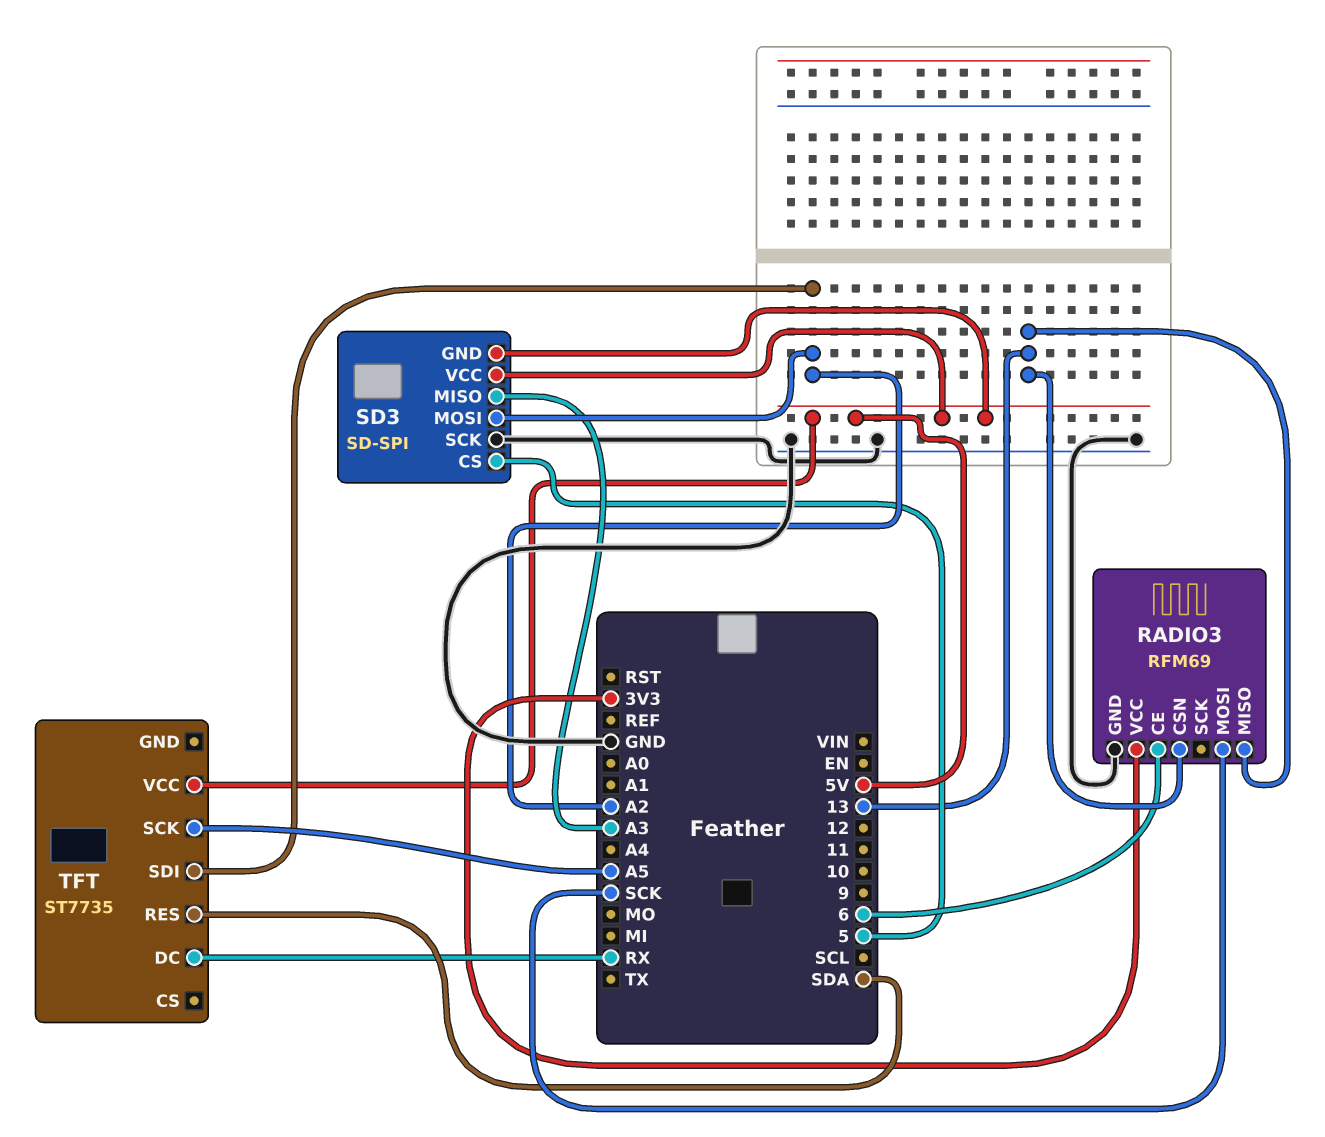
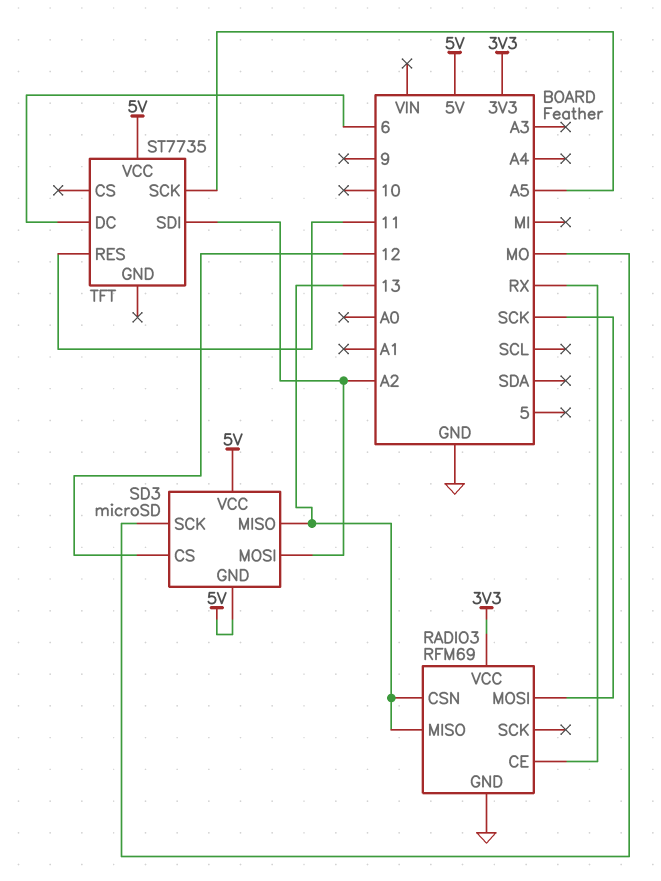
RADIO3 pin CE: 6 -> RX
SD3: SD-SPI -> microSD
SD3 pin CS: 5 -> 12
SD3 pin MISO: A3 -> 13
SD3 pin SCK: GND -> MO
TFT pin DC: RX -> 6
TFT pin RES: SDA -> 11

